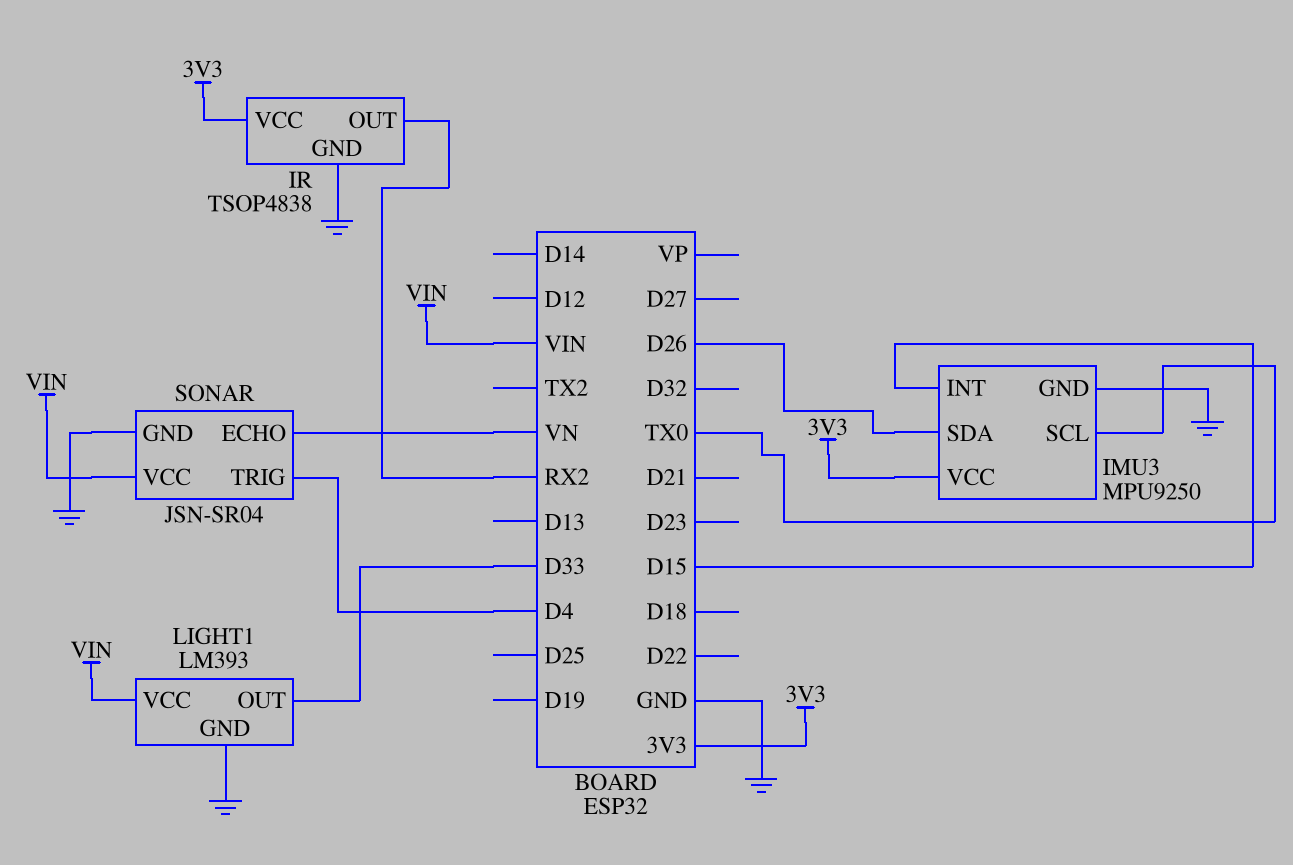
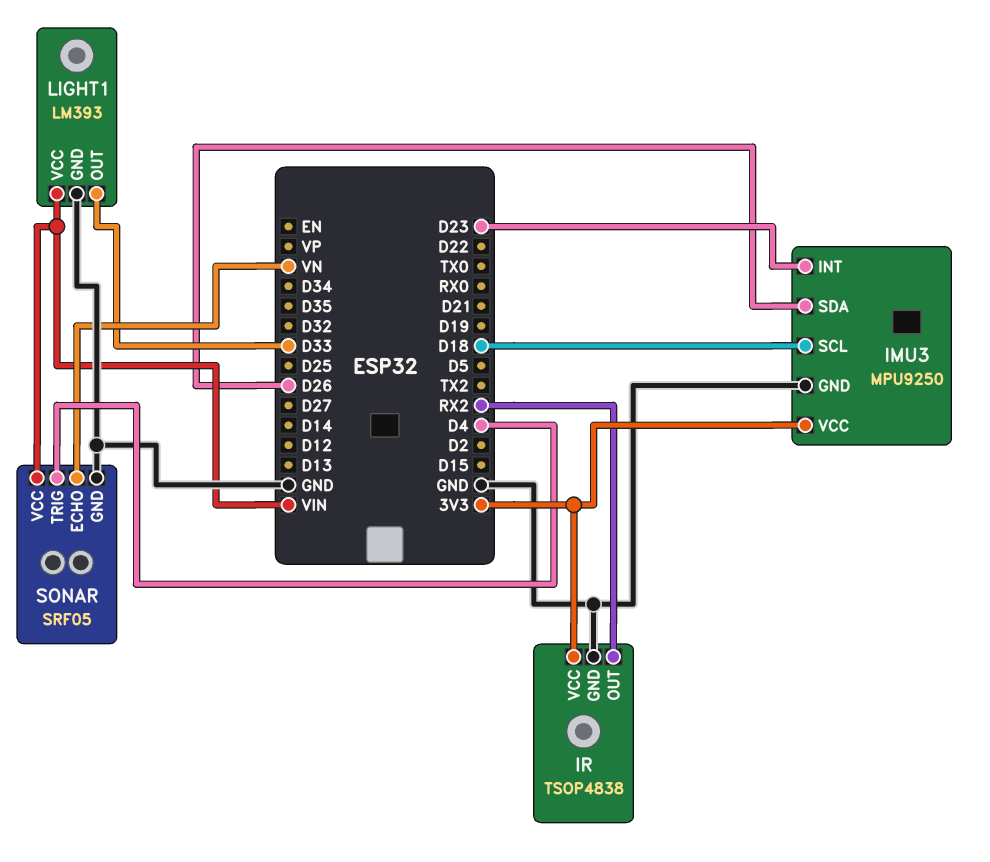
IMU3 pin INT: D15 -> D23
IMU3 pin SCL: TX0 -> D18
SONAR: JSN-SR04 -> SRF05

